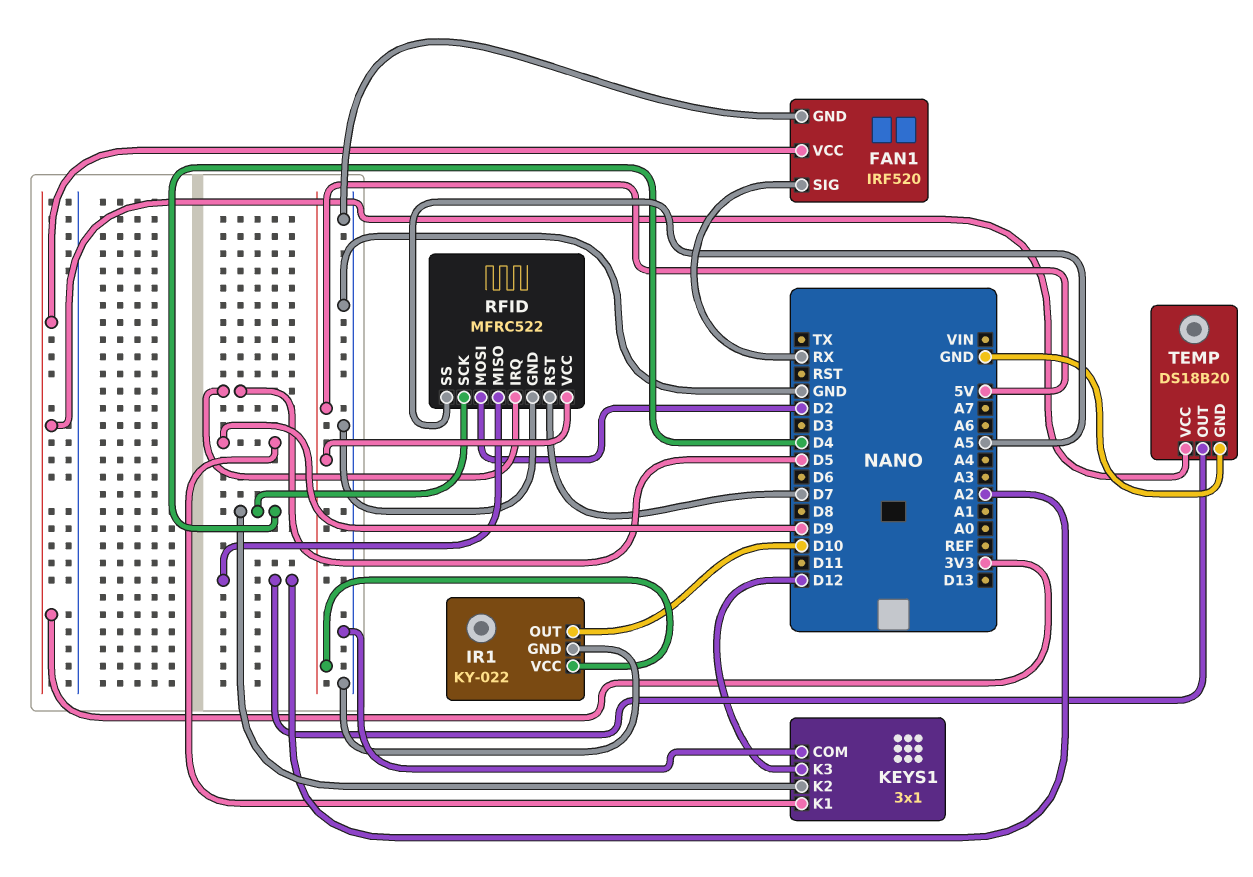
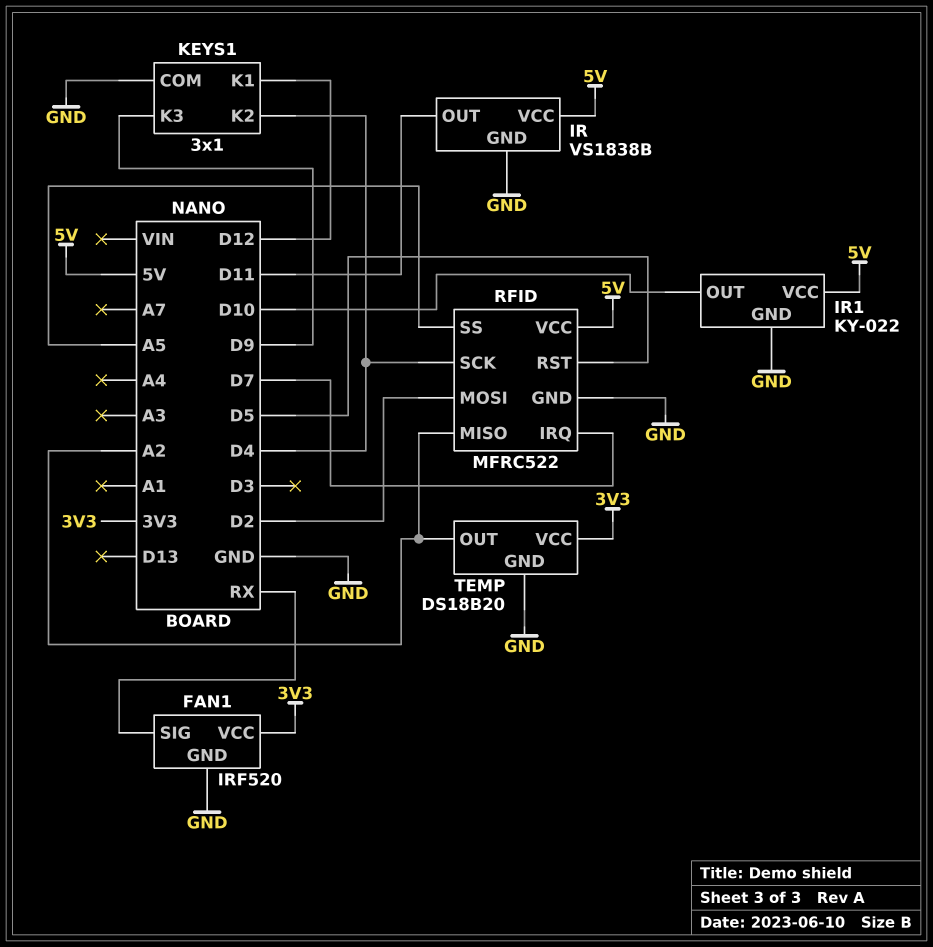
IR: none -> VS1838B
IR pin GND: none -> GND
IR pin OUT: none -> D11
IR pin VCC: none -> 5V
KEYS1 pin K1: D9 -> D12
KEYS1 pin K3: D12 -> D9
RFID pin IRQ: D5 -> D7
RFID pin RST: D7 -> D5

